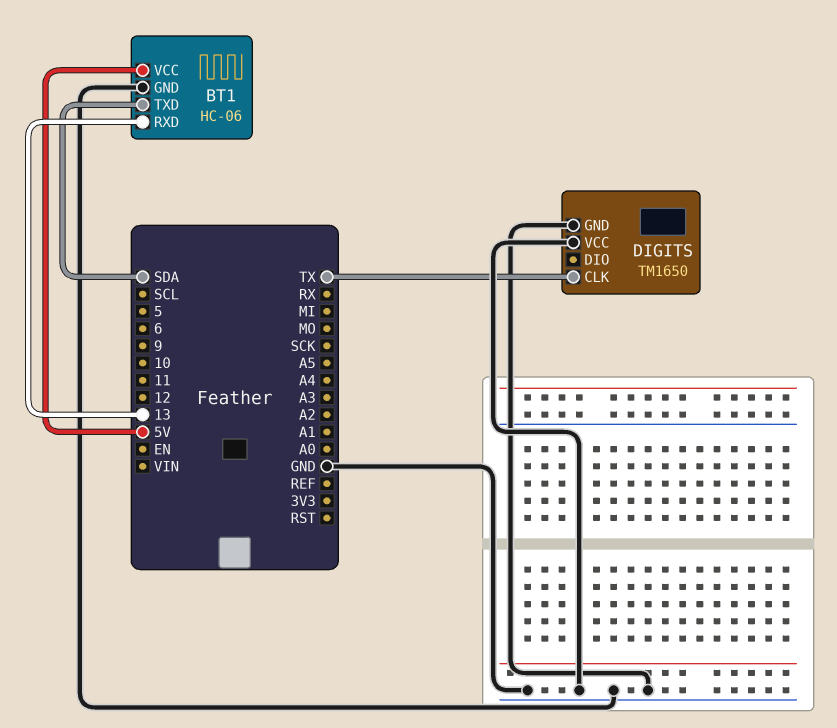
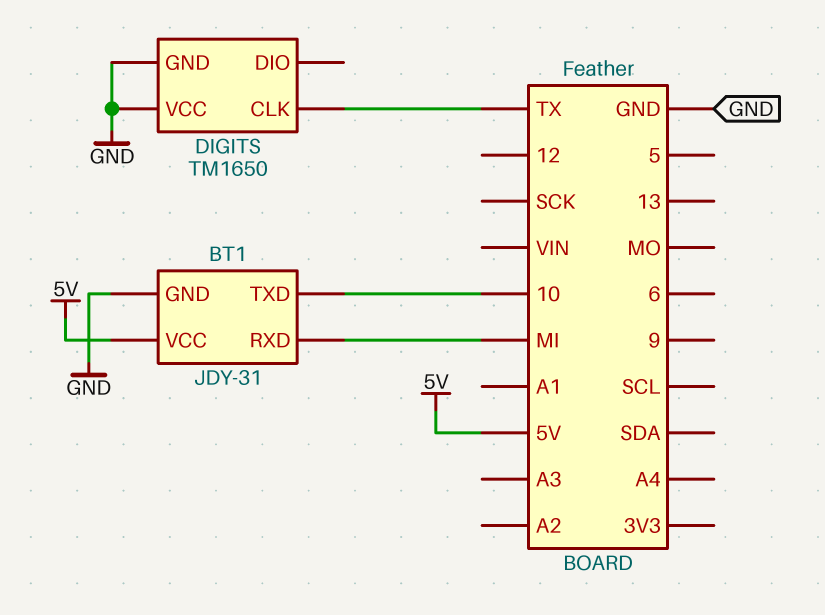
BT1: HC-06 -> JDY-31
BT1 pin RXD: 13 -> MI
BT1 pin TXD: SDA -> 10

